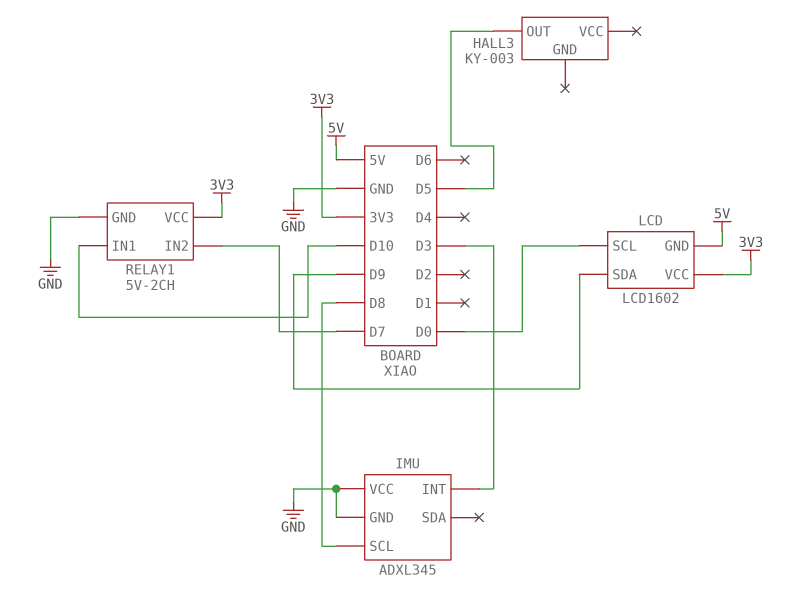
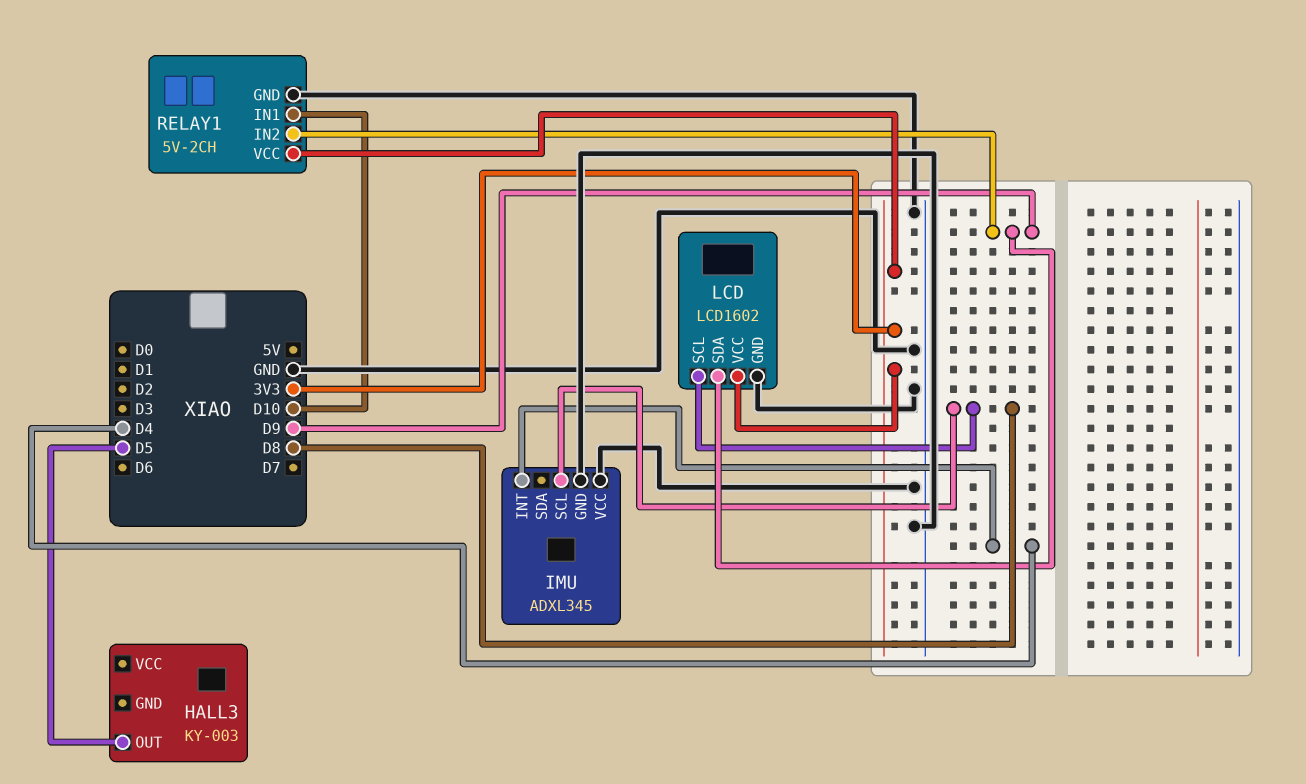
IMU pin INT: D3 -> D4
LCD pin GND: 5V -> GND
LCD pin SCL: D0 -> D8
RELAY1 pin IN2: D7 -> D9

